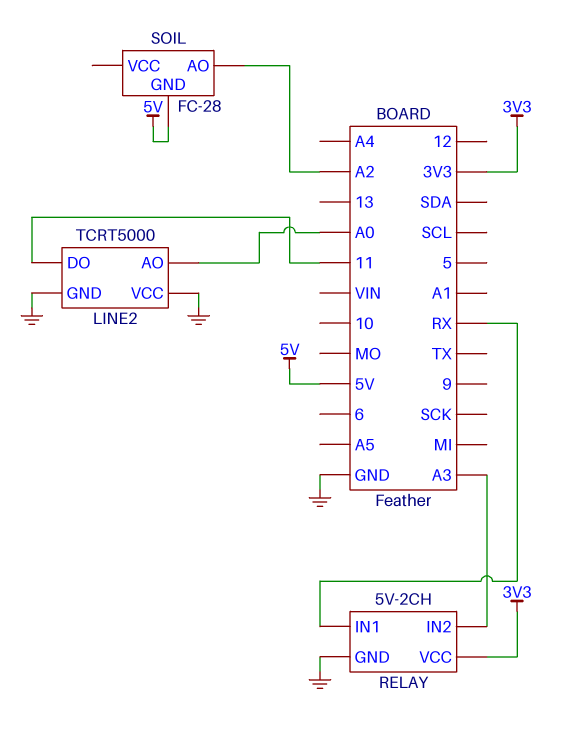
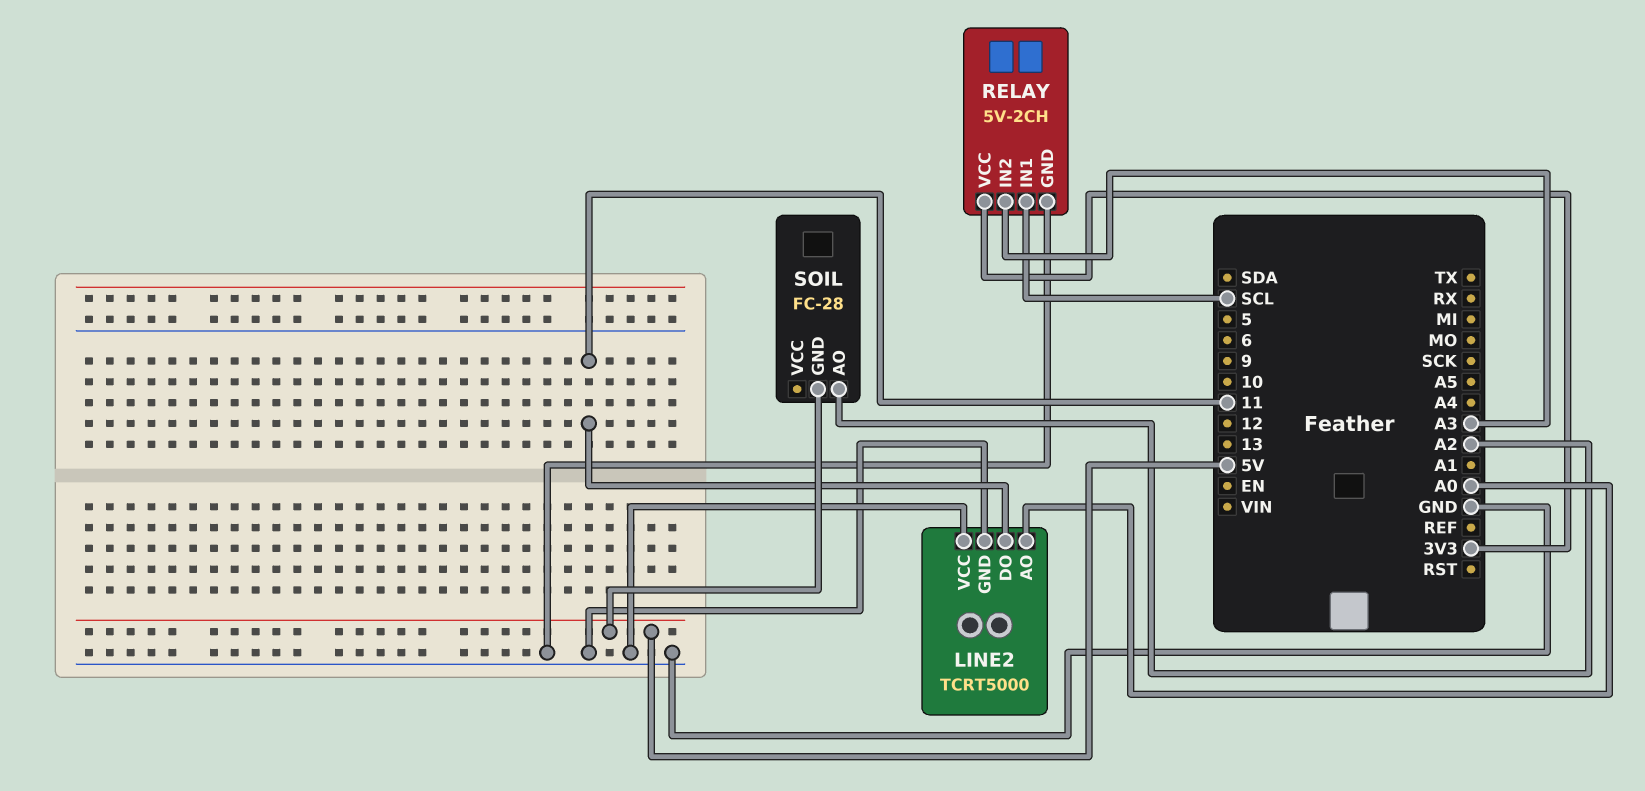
RELAY pin IN1: RX -> SCL

